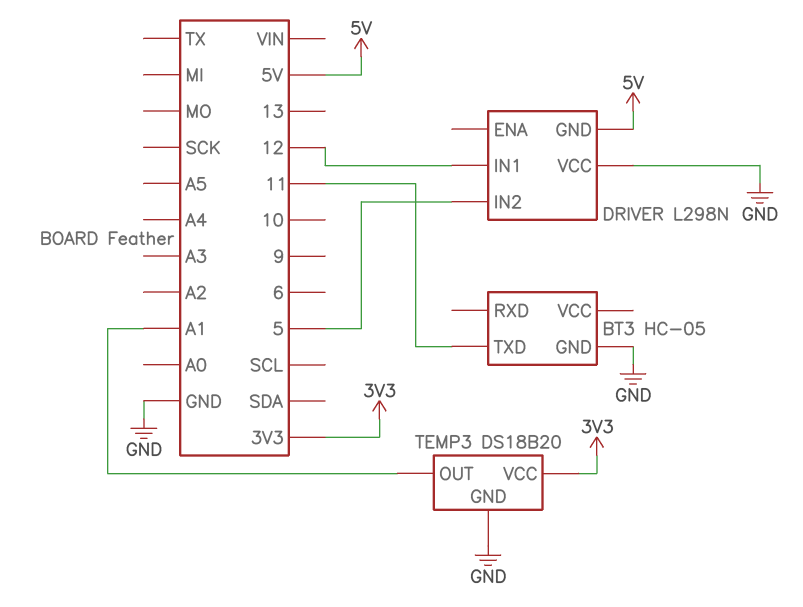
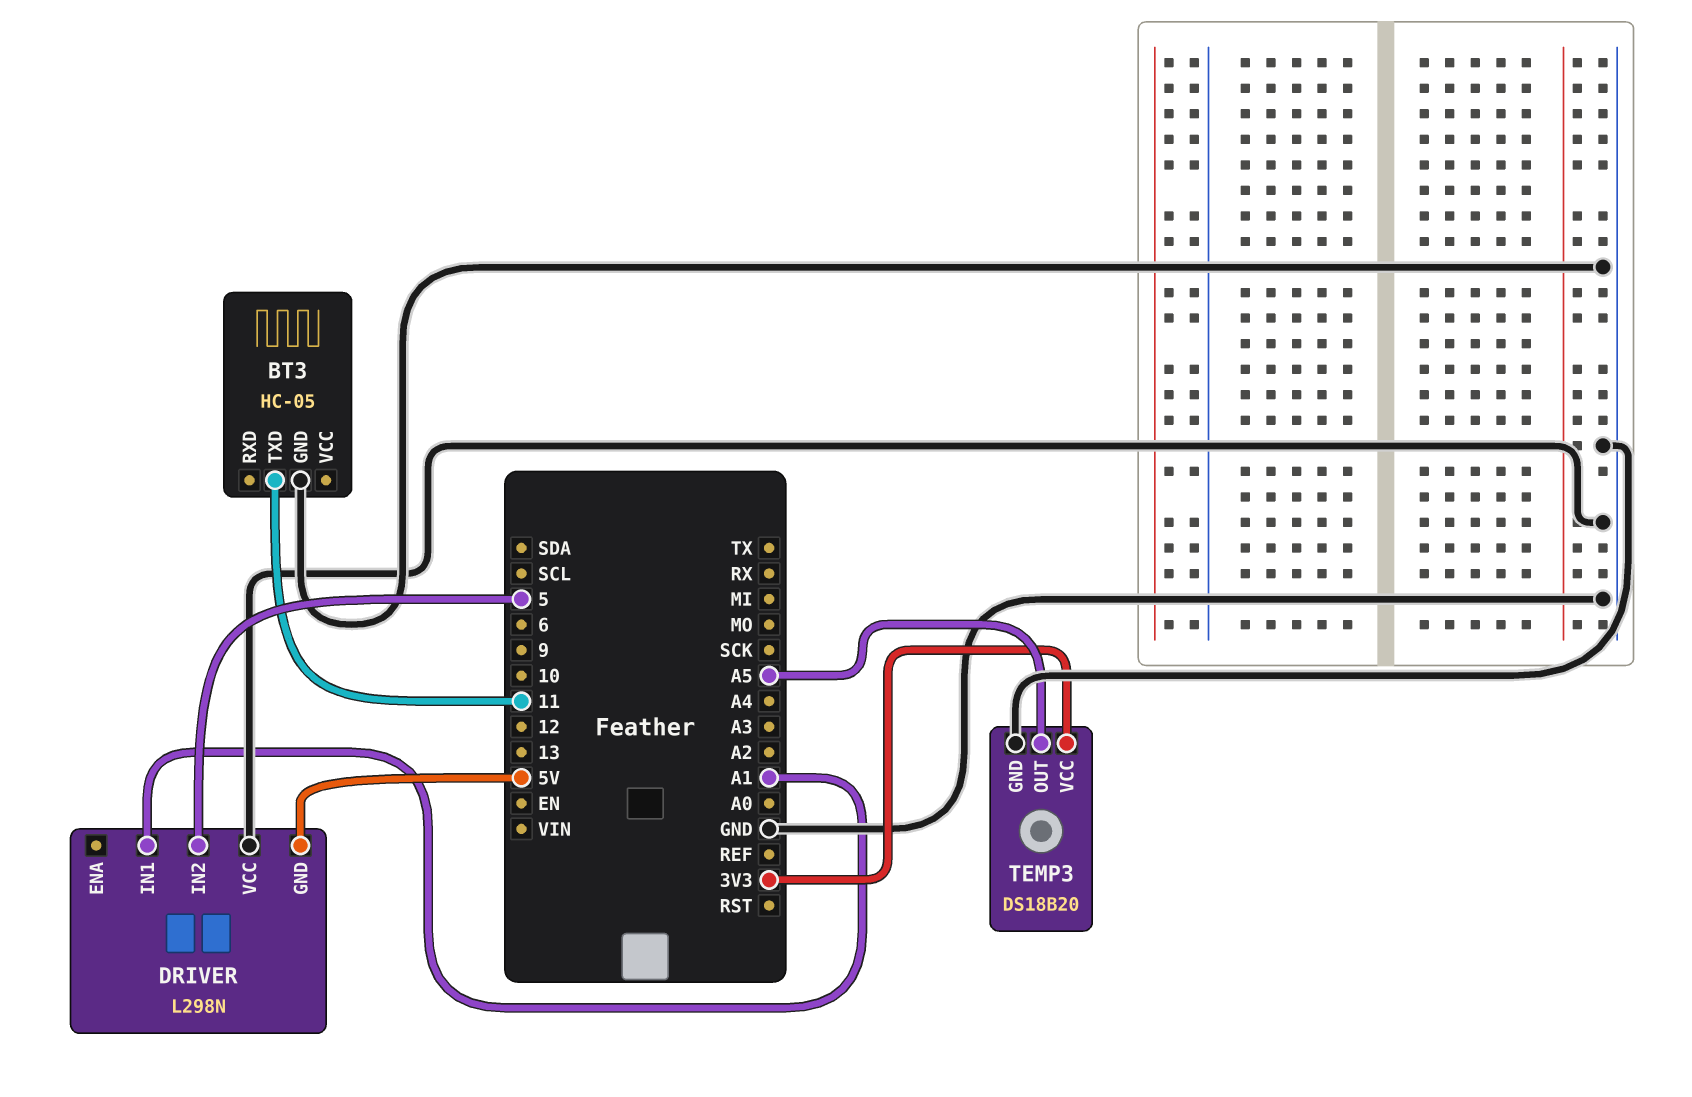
DRIVER pin IN1: 12 -> A1
TEMP3 pin OUT: A1 -> A5

